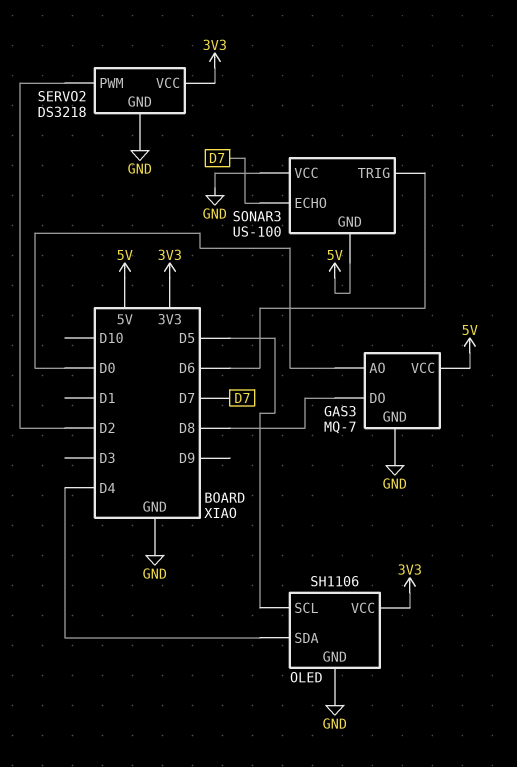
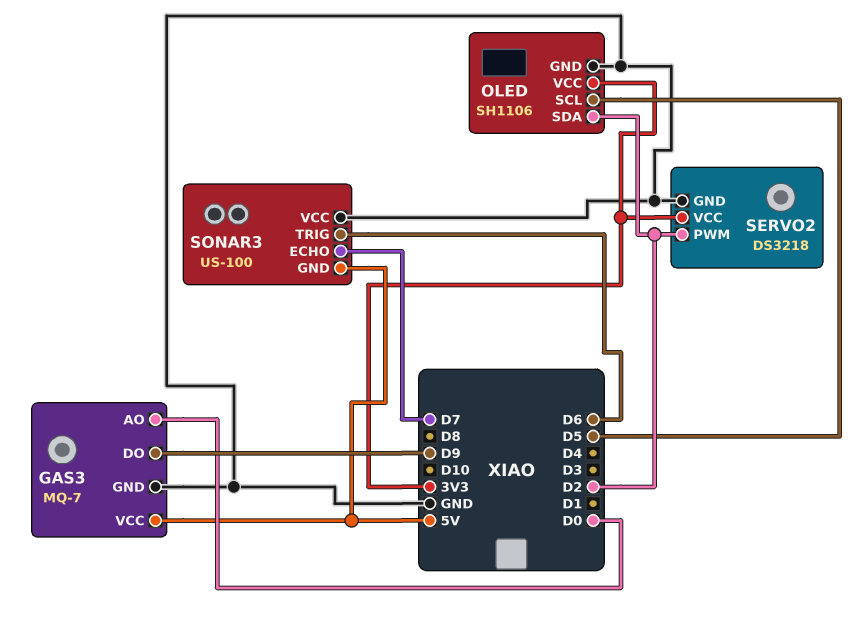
GAS3 pin DO: D8 -> D9
OLED pin SDA: D4 -> D2

